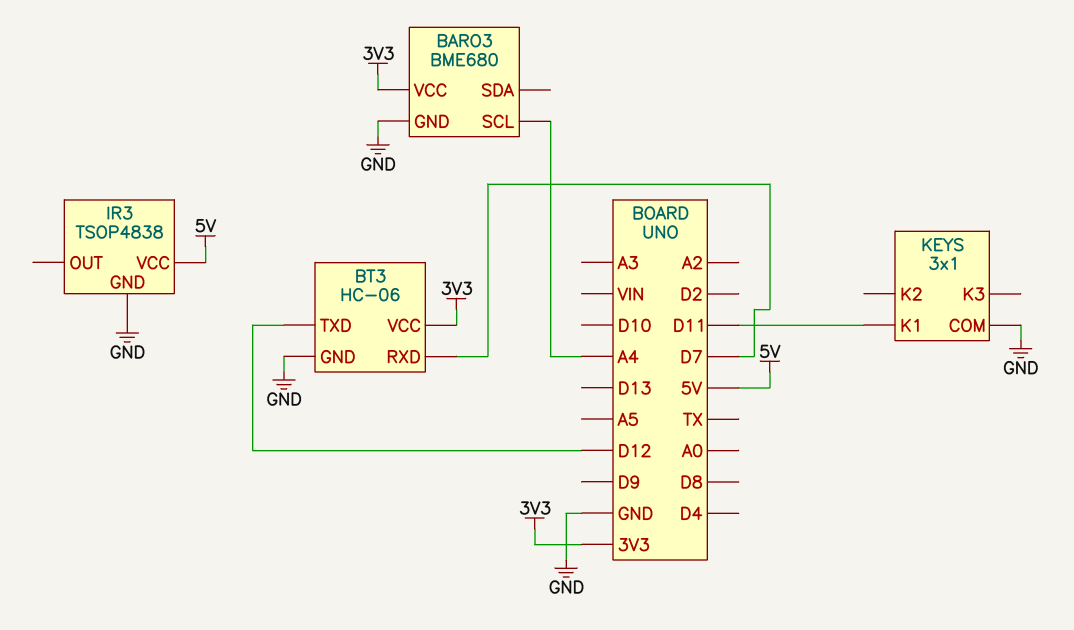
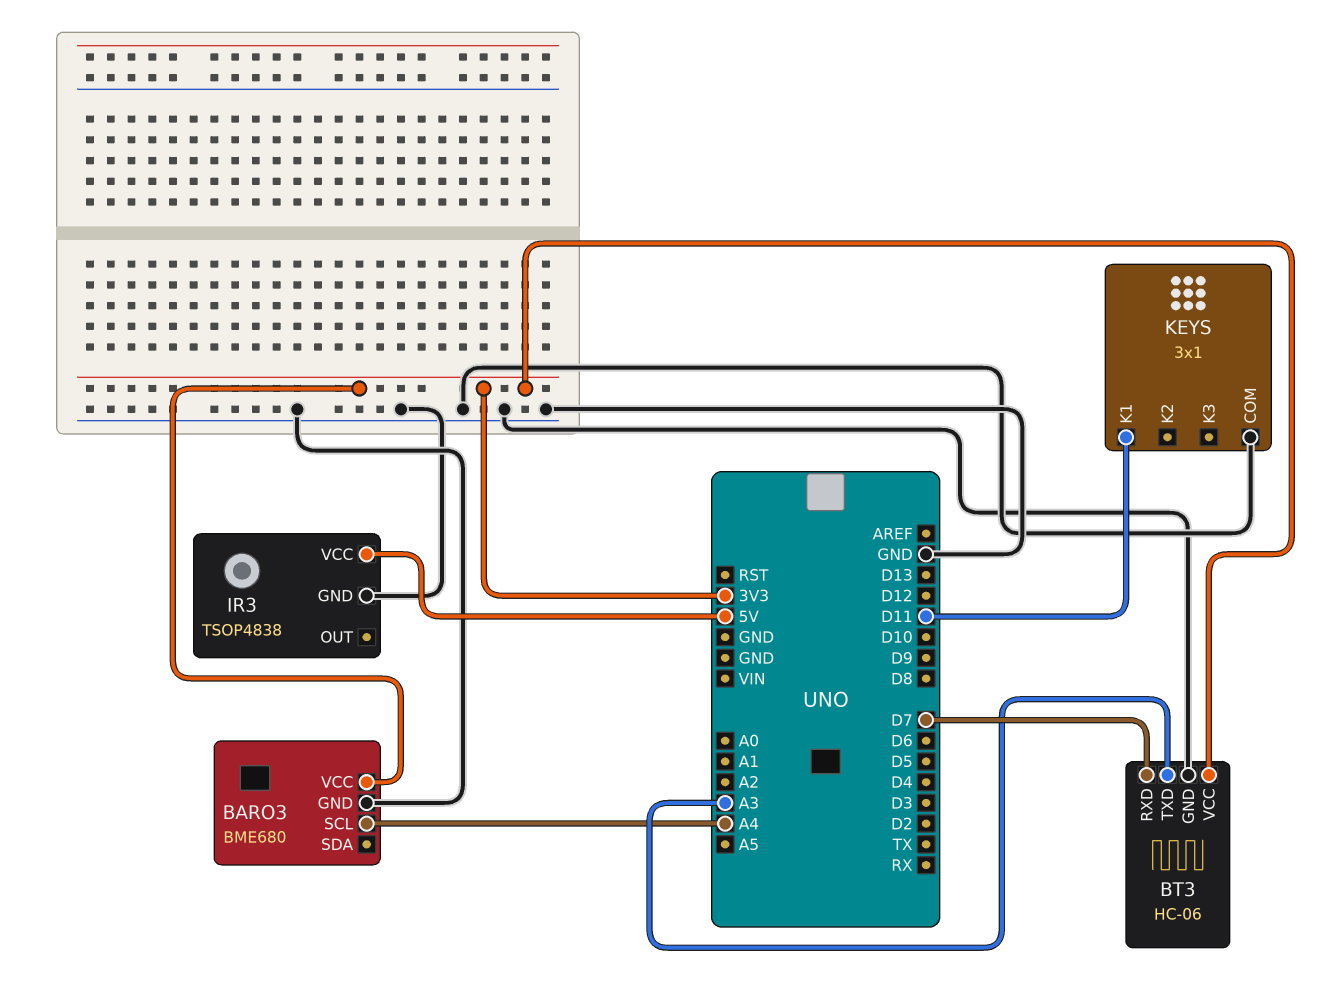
BT3 pin TXD: D12 -> A3

